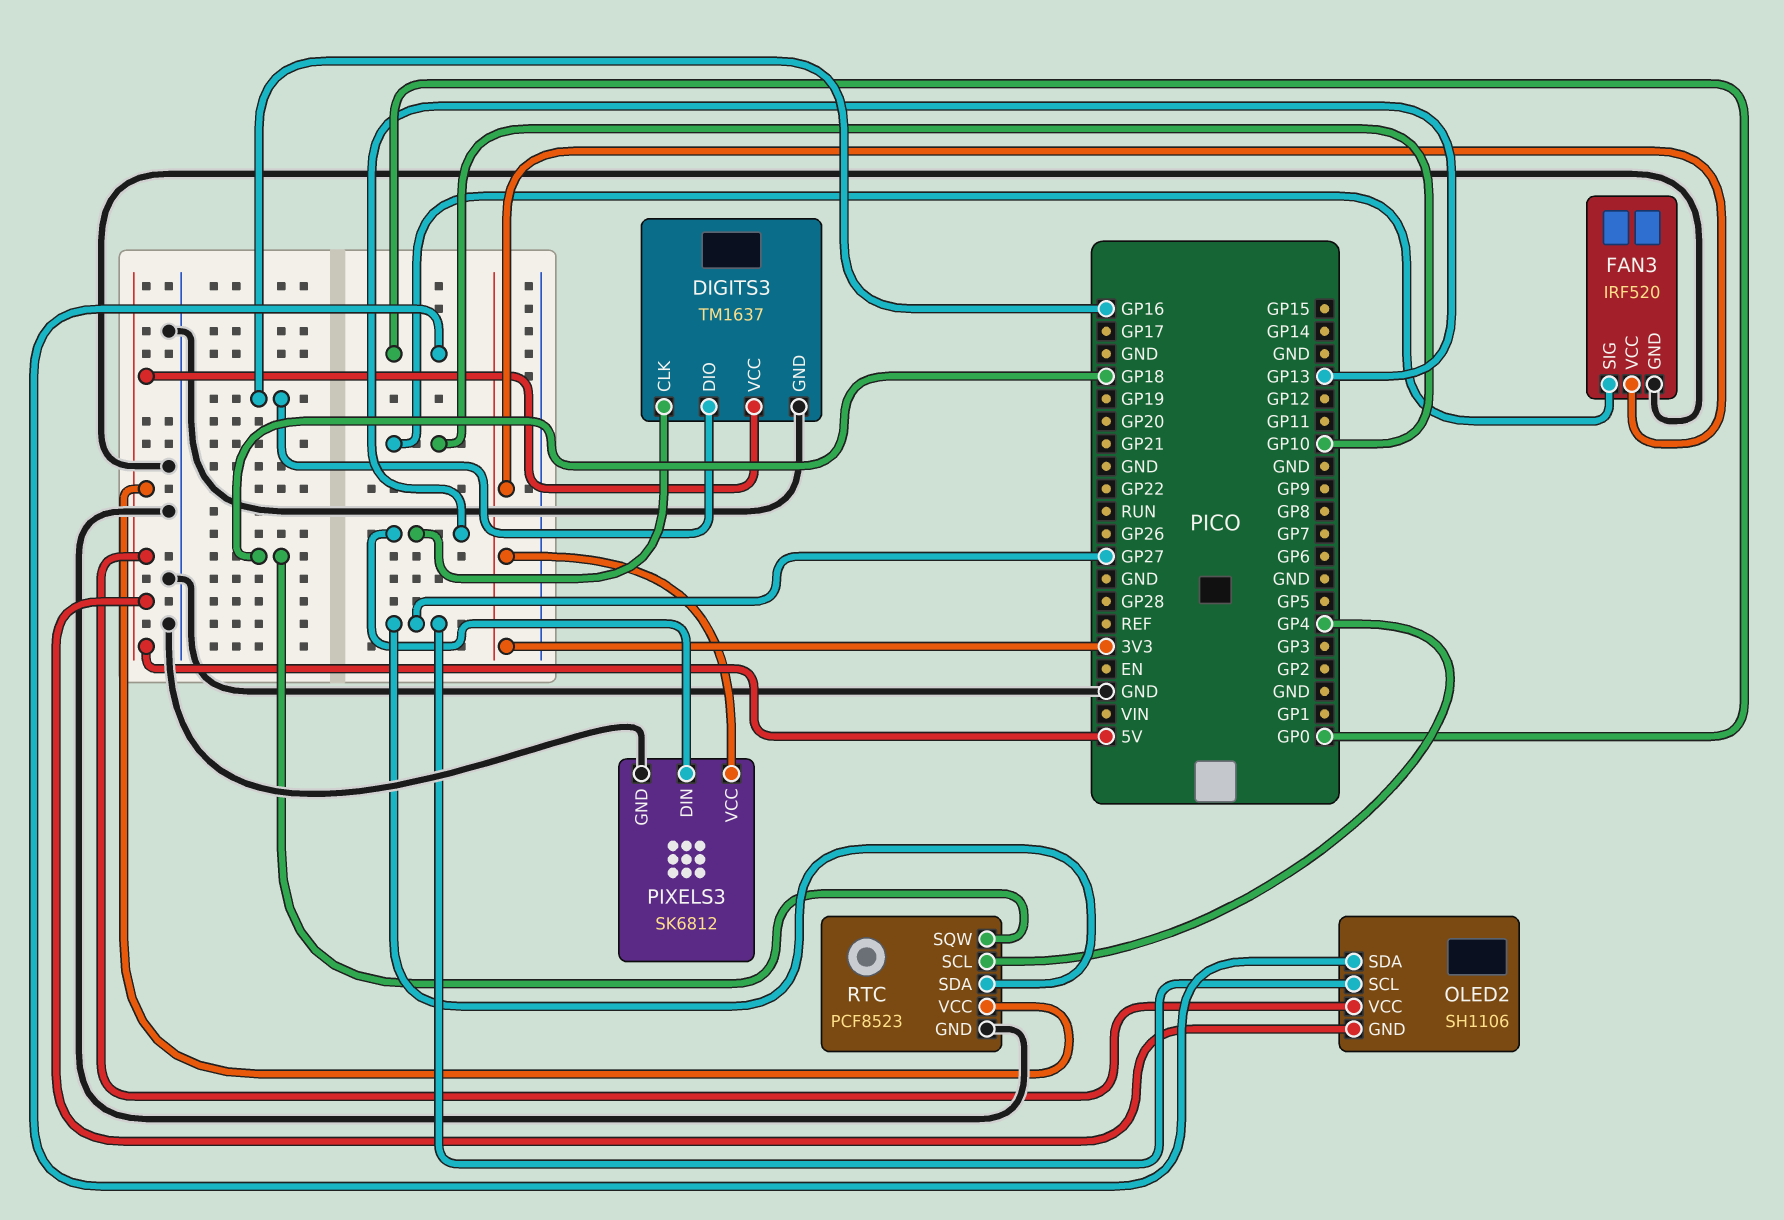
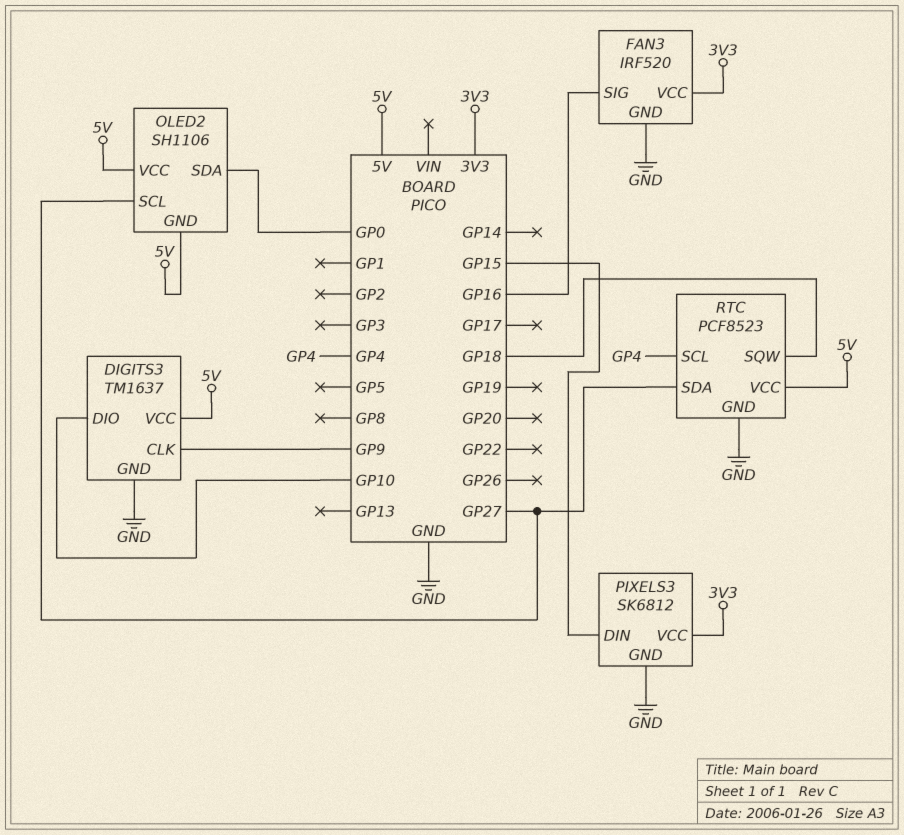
DIGITS3 pin CLK: GP13 -> GP9
DIGITS3 pin DIO: GP16 -> GP10
FAN3 pin SIG: GP10 -> GP16
PIXELS3 pin DIN: GP13 -> GP15

